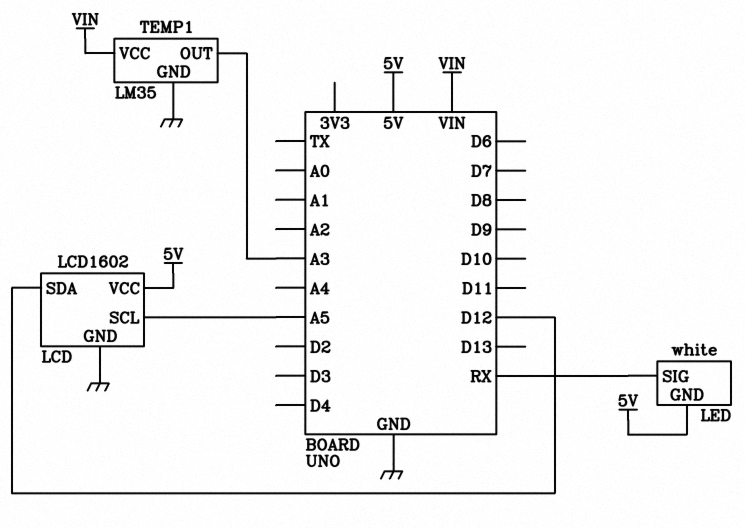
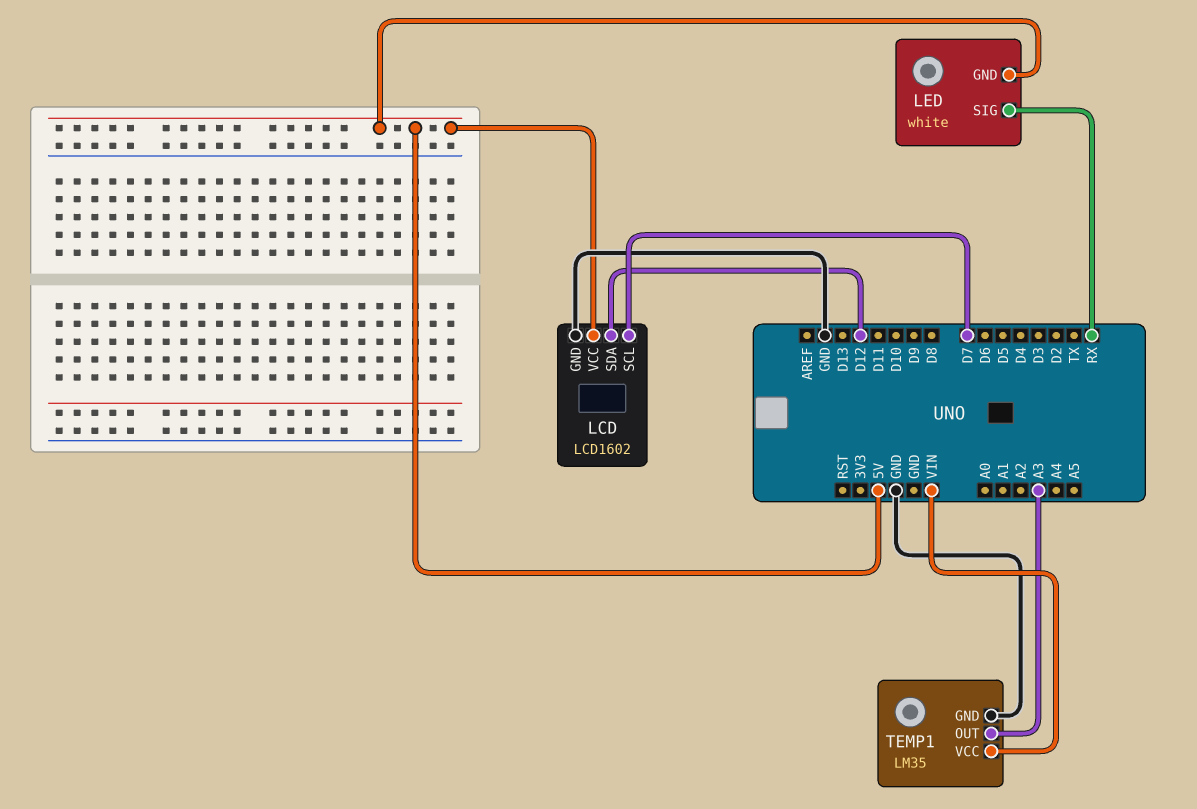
LCD pin SCL: A5 -> D7

